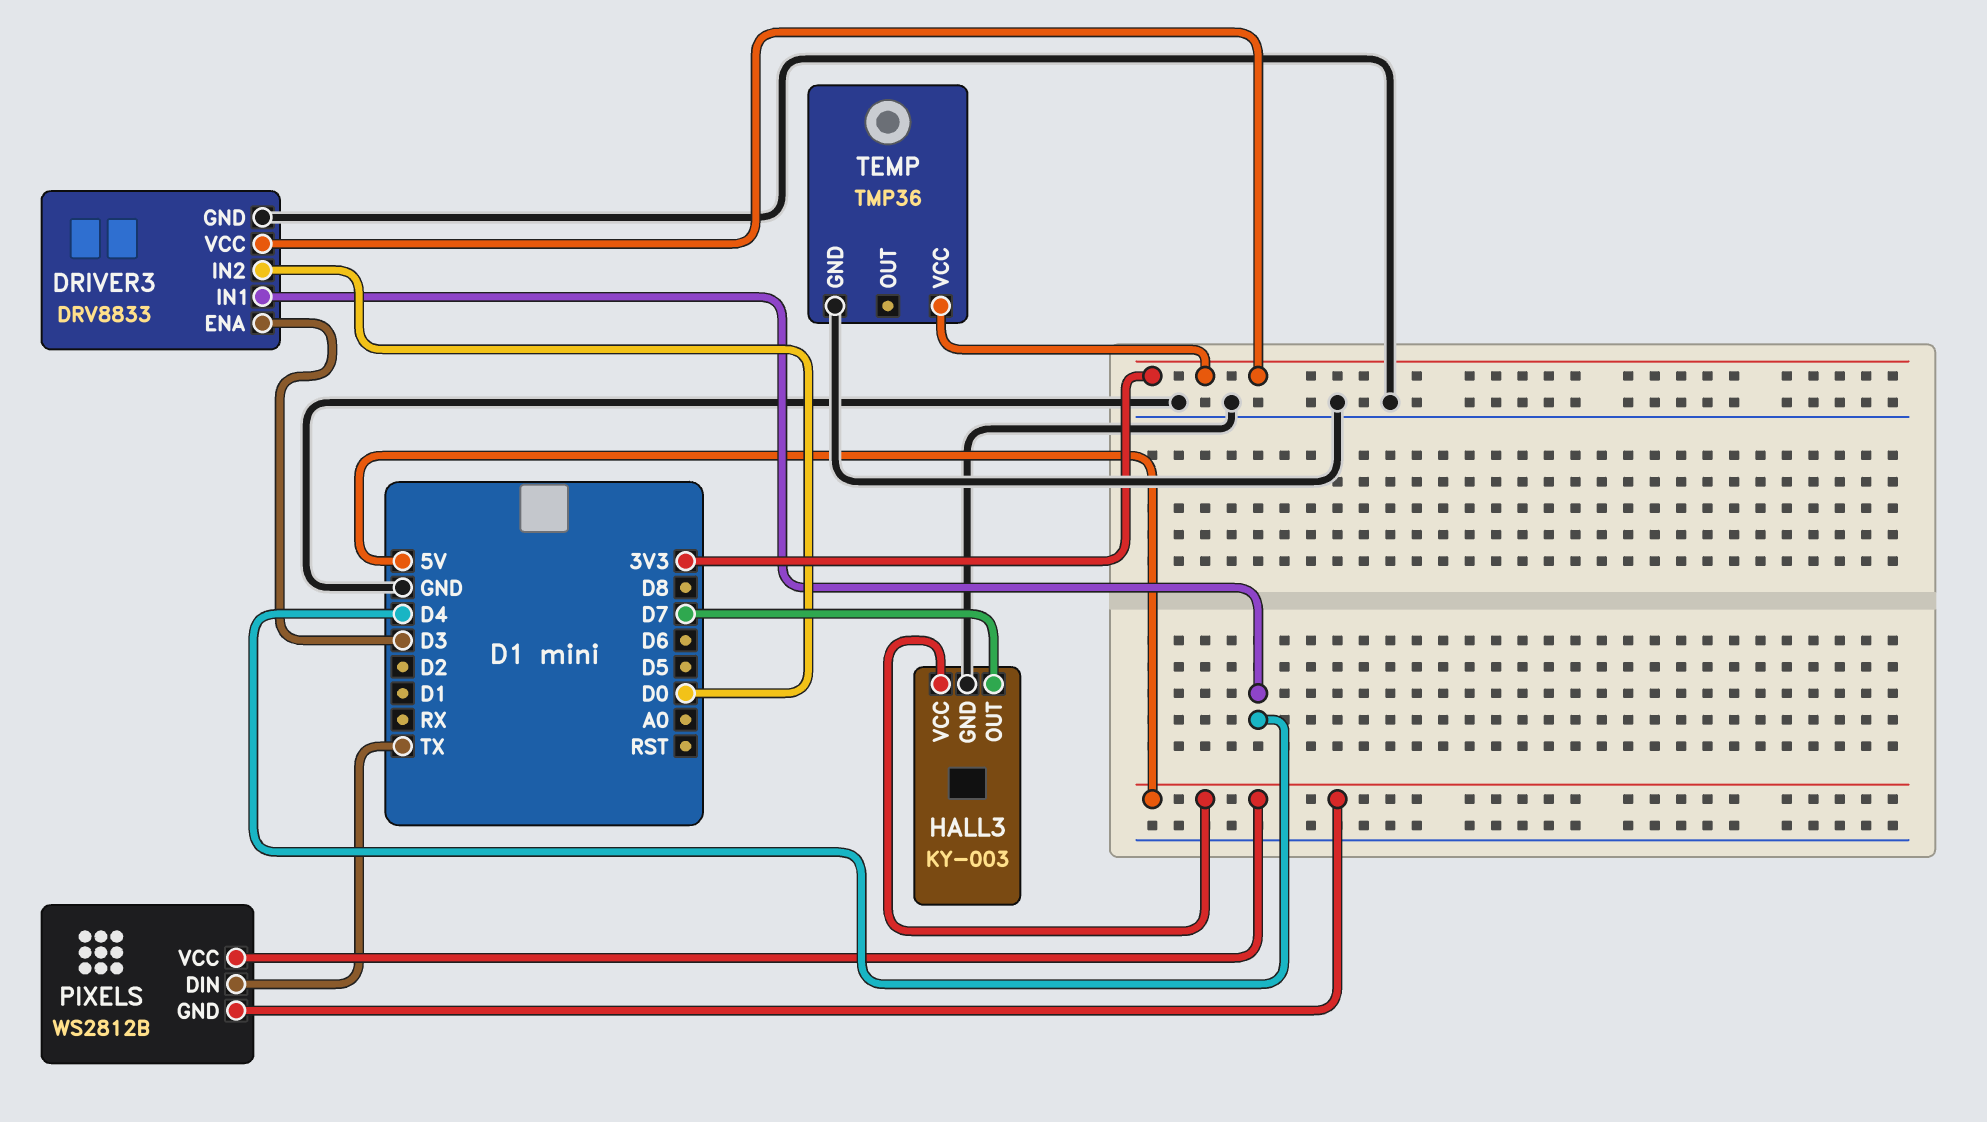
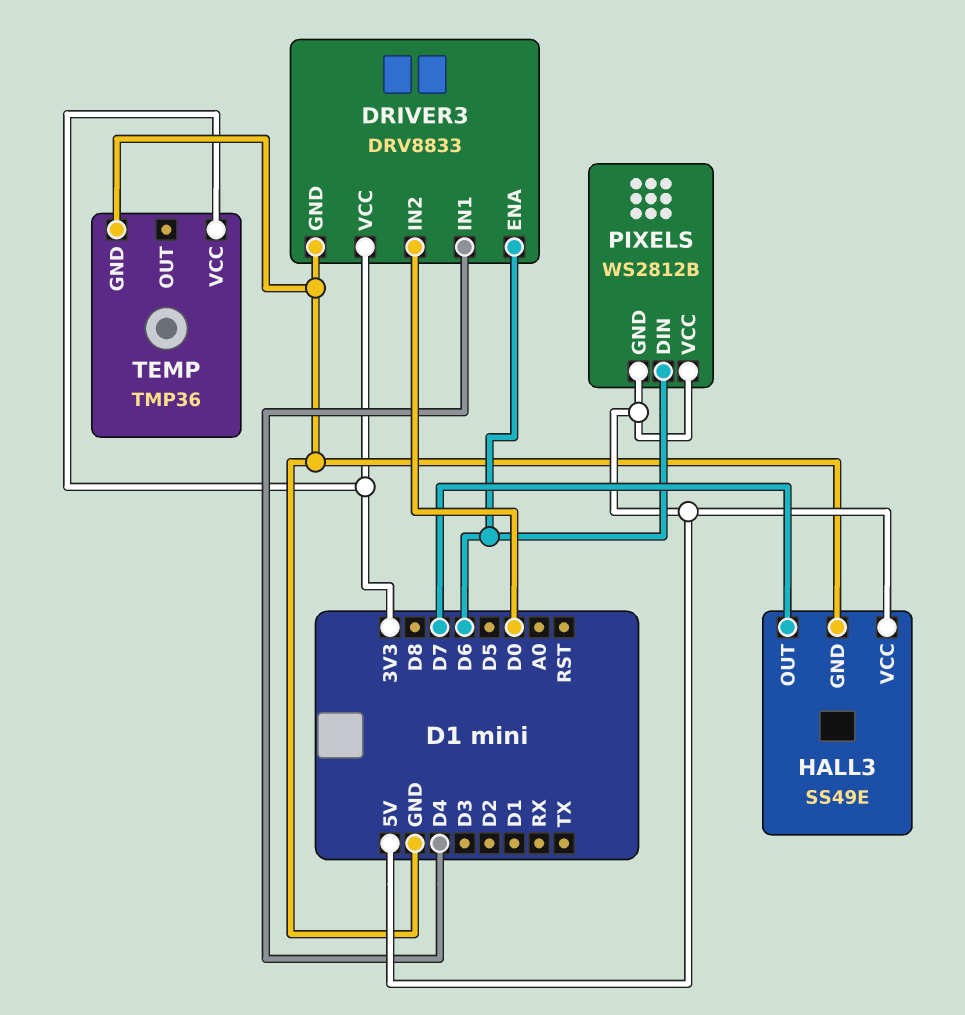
DRIVER3 pin ENA: D3 -> D6
HALL3: KY-003 -> SS49E
PIXELS pin DIN: TX -> D6

